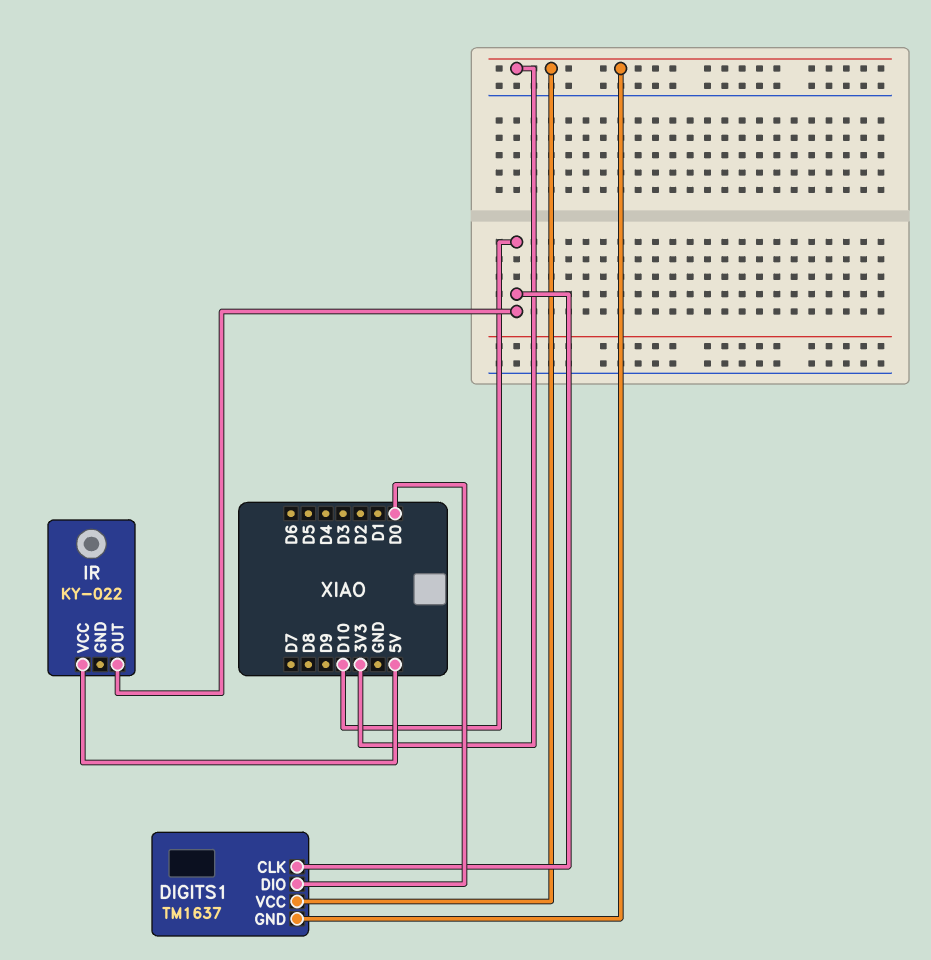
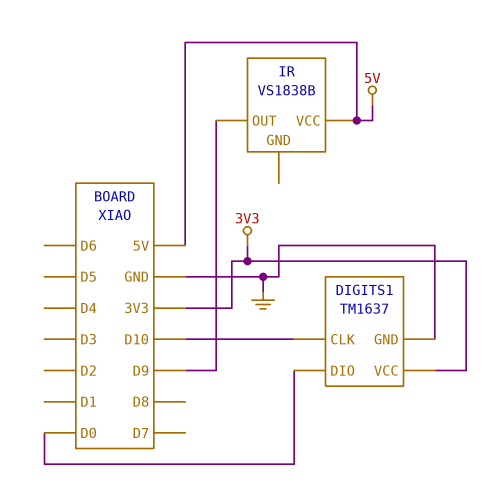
DIGITS1 pin GND: 3V3 -> GND
IR: KY-022 -> VS1838B
IR pin OUT: D10 -> D9

